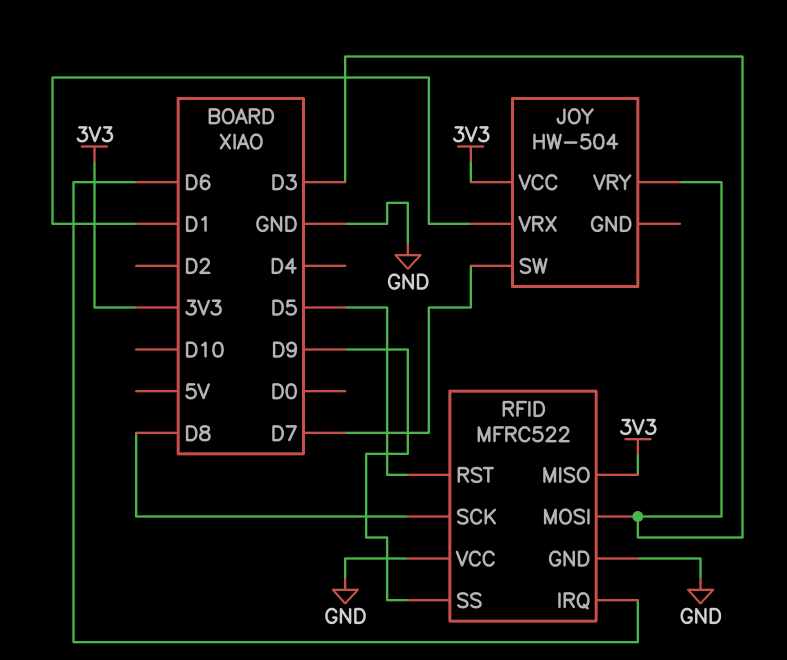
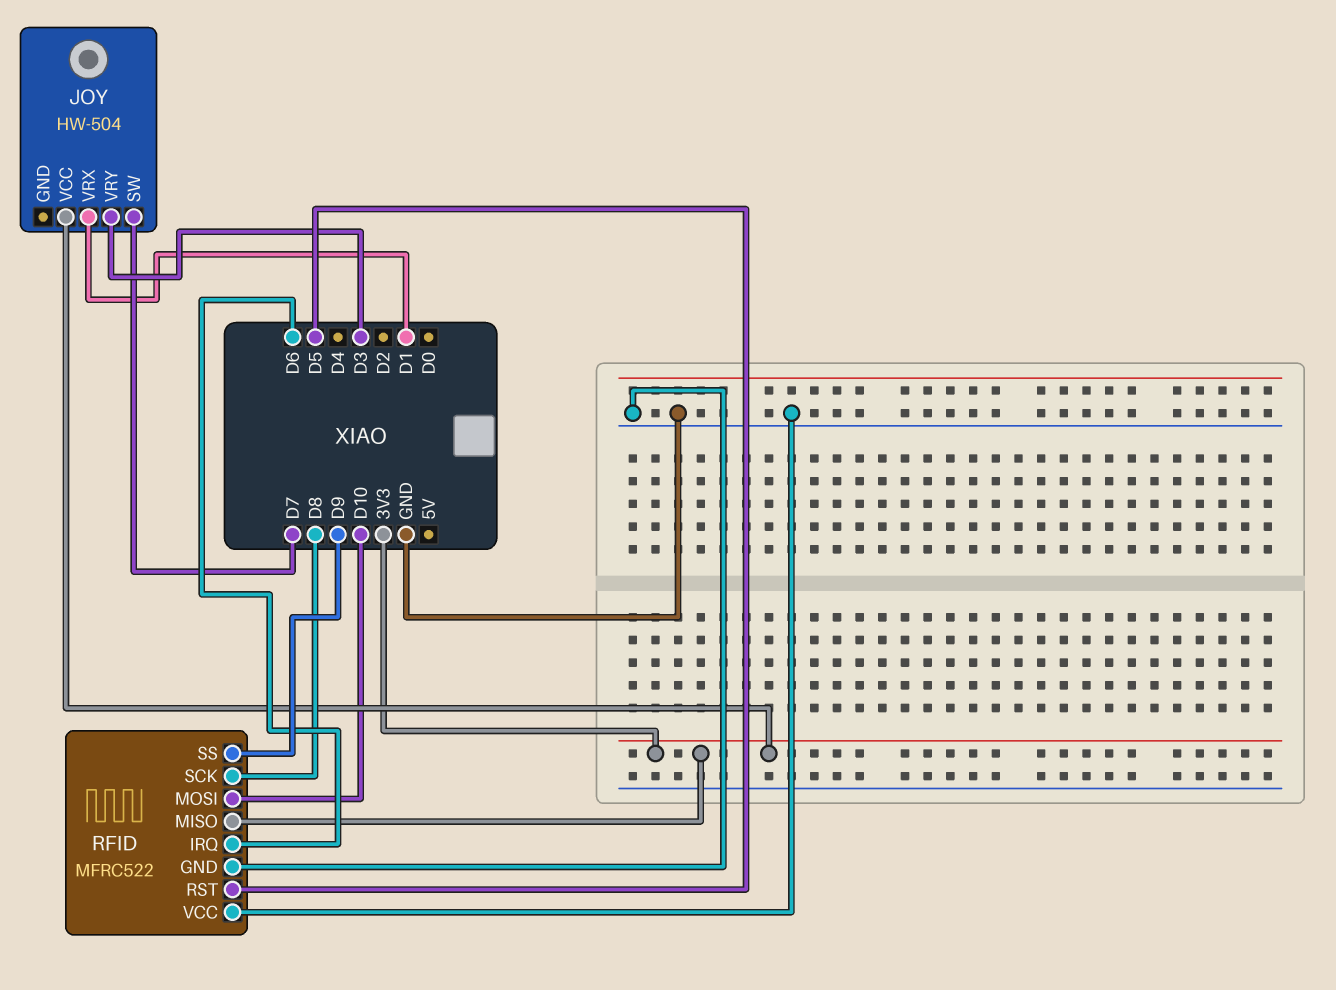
RFID pin MOSI: D3 -> D10

